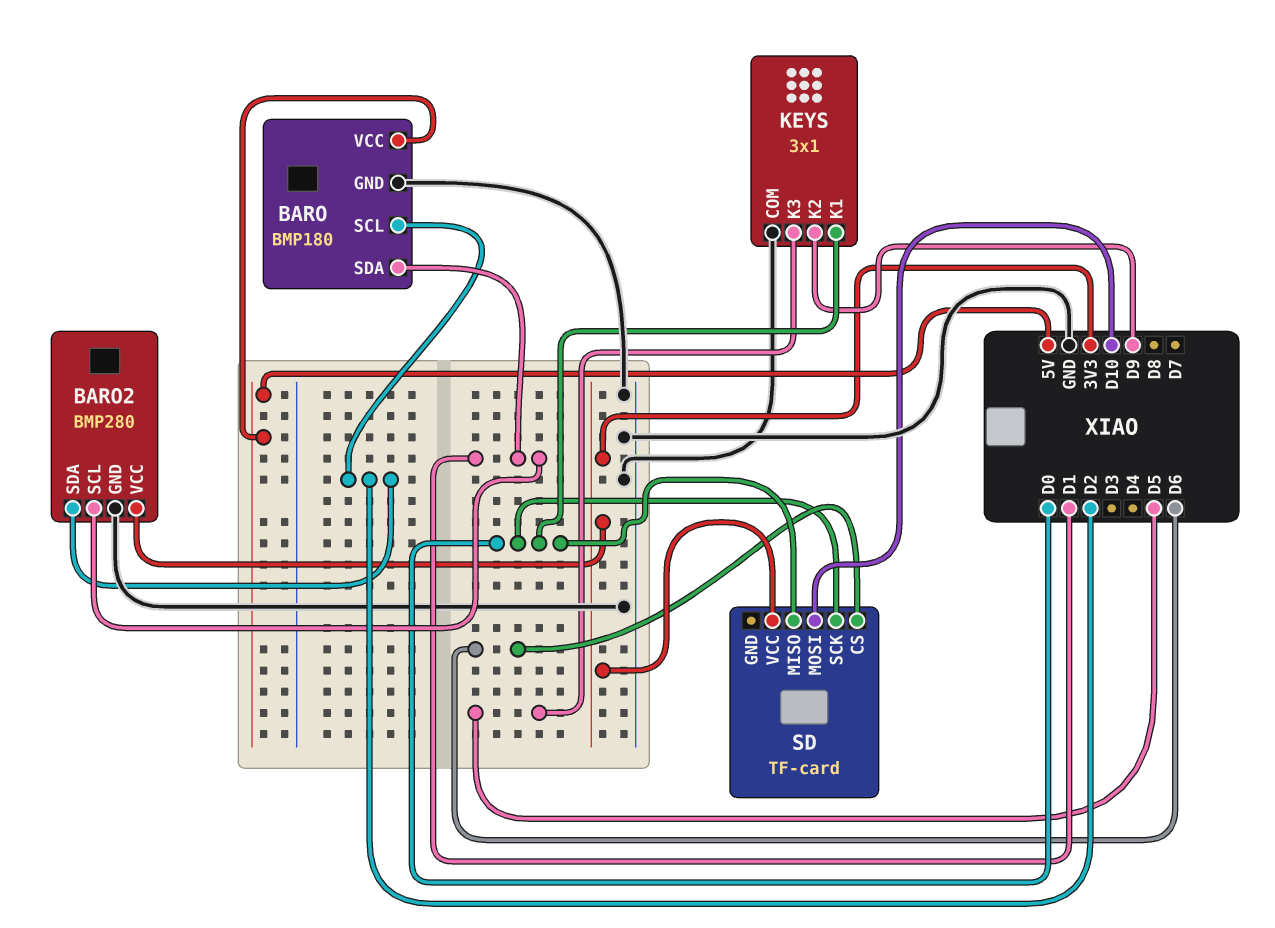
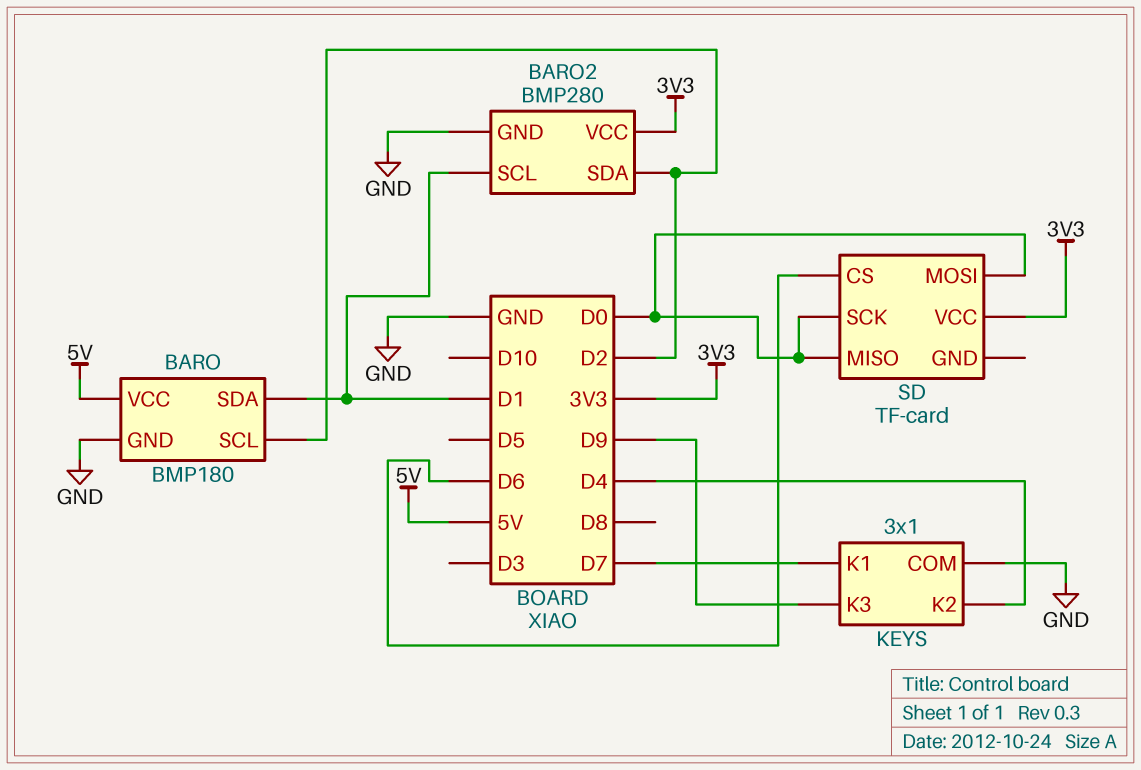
KEYS pin K1: D0 -> D7
KEYS pin K2: D9 -> D4
KEYS pin K3: D5 -> D9
SD pin MOSI: D10 -> D0

